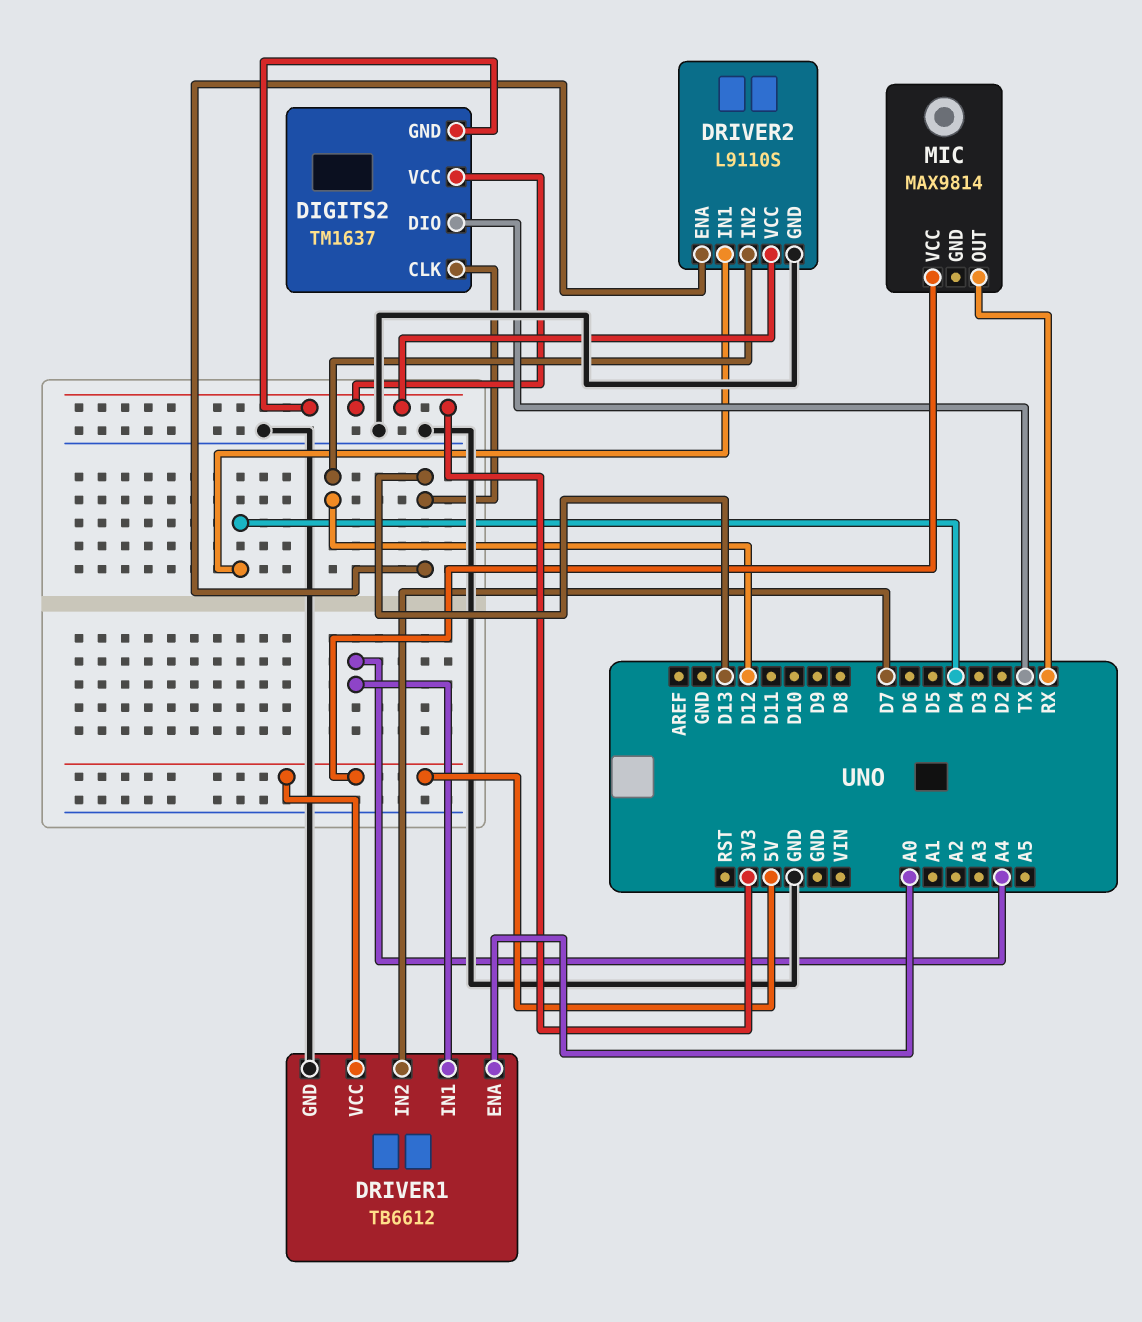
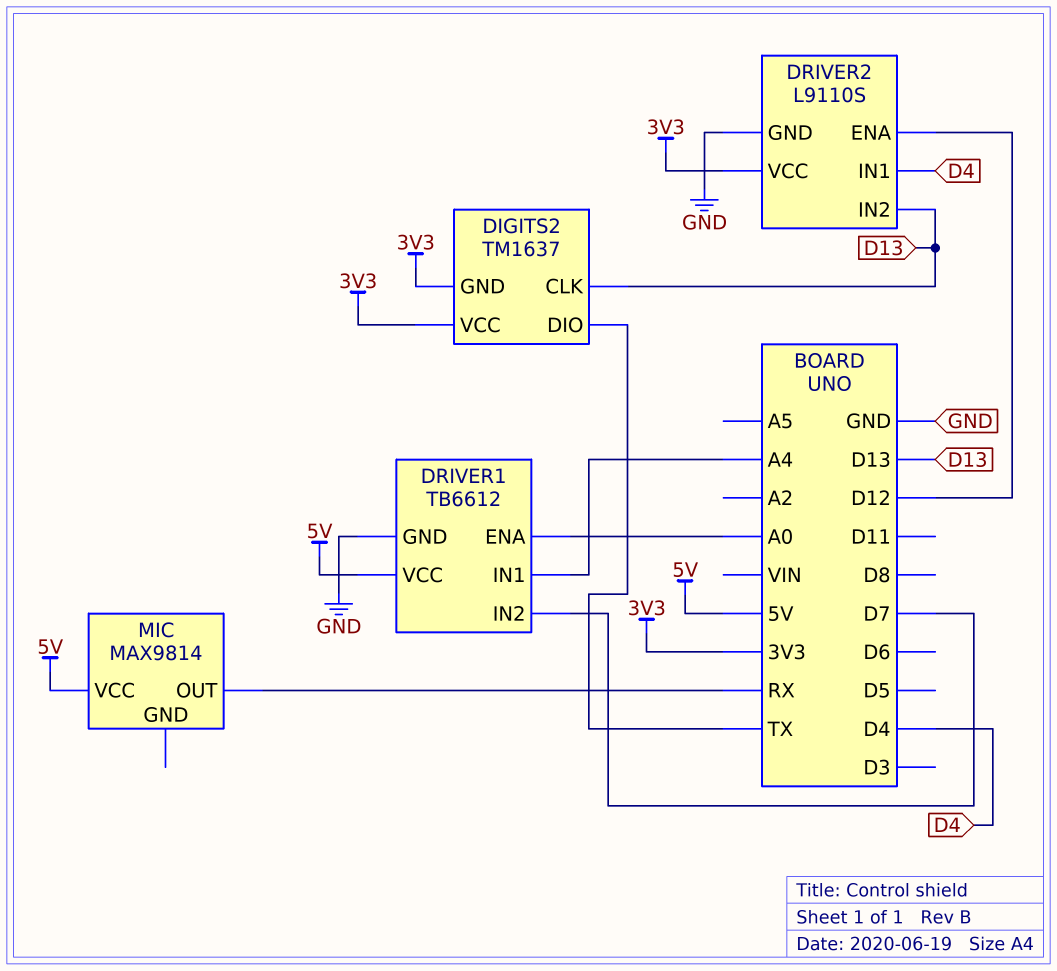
DRIVER2 pin ENA: D13 -> D12
DRIVER2 pin IN2: D12 -> D13

